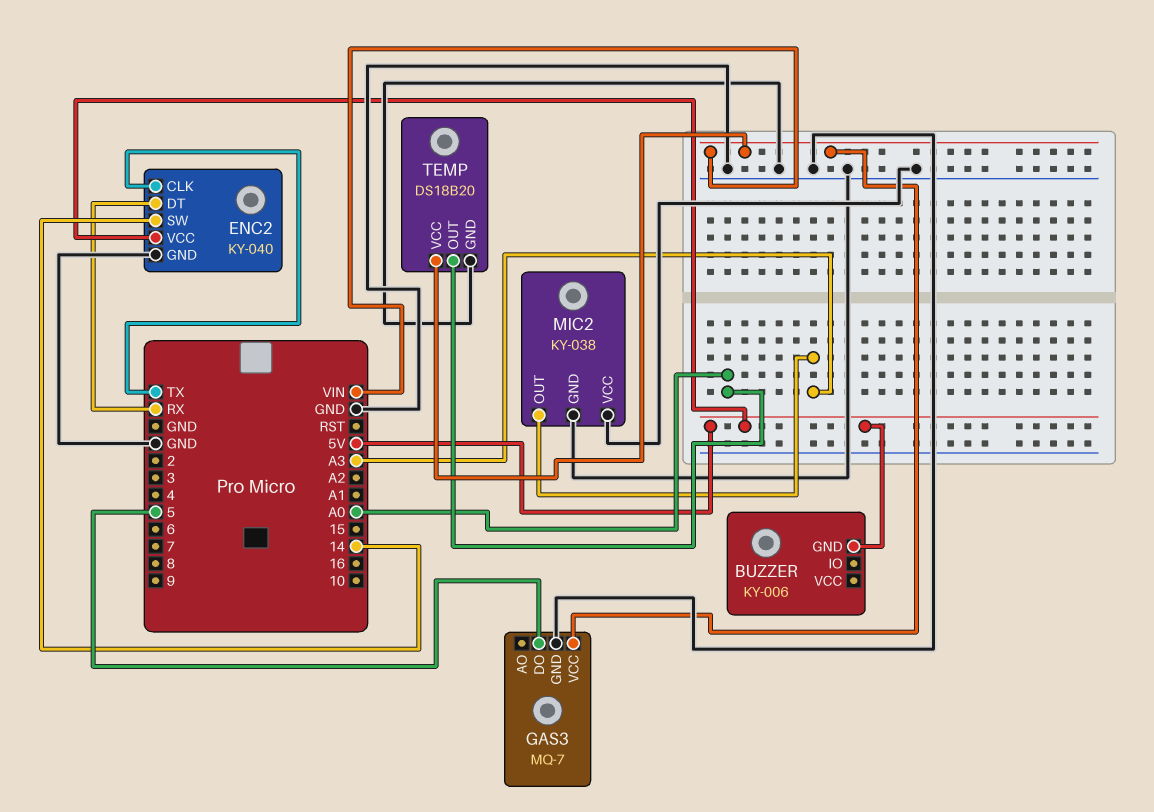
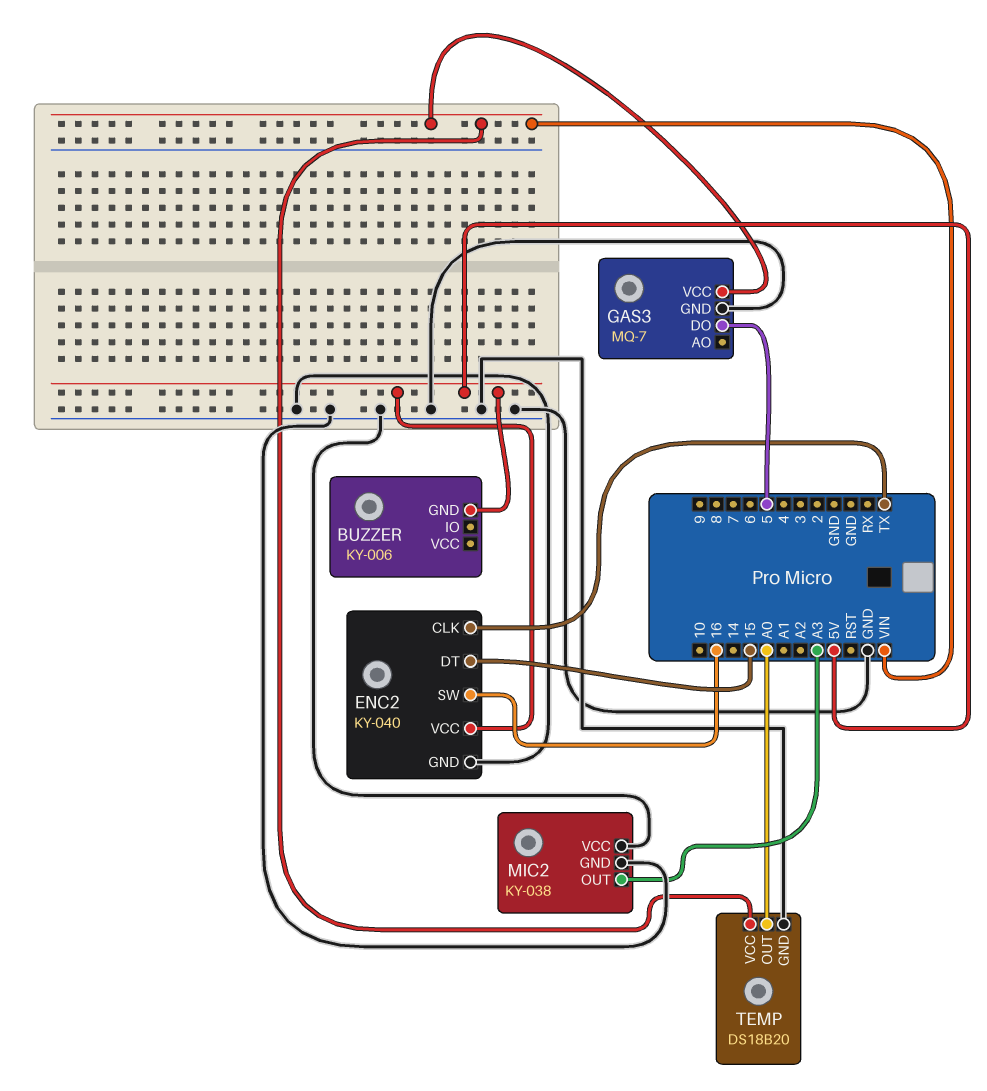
ENC2 pin DT: RX -> 15
ENC2 pin SW: 14 -> 16

